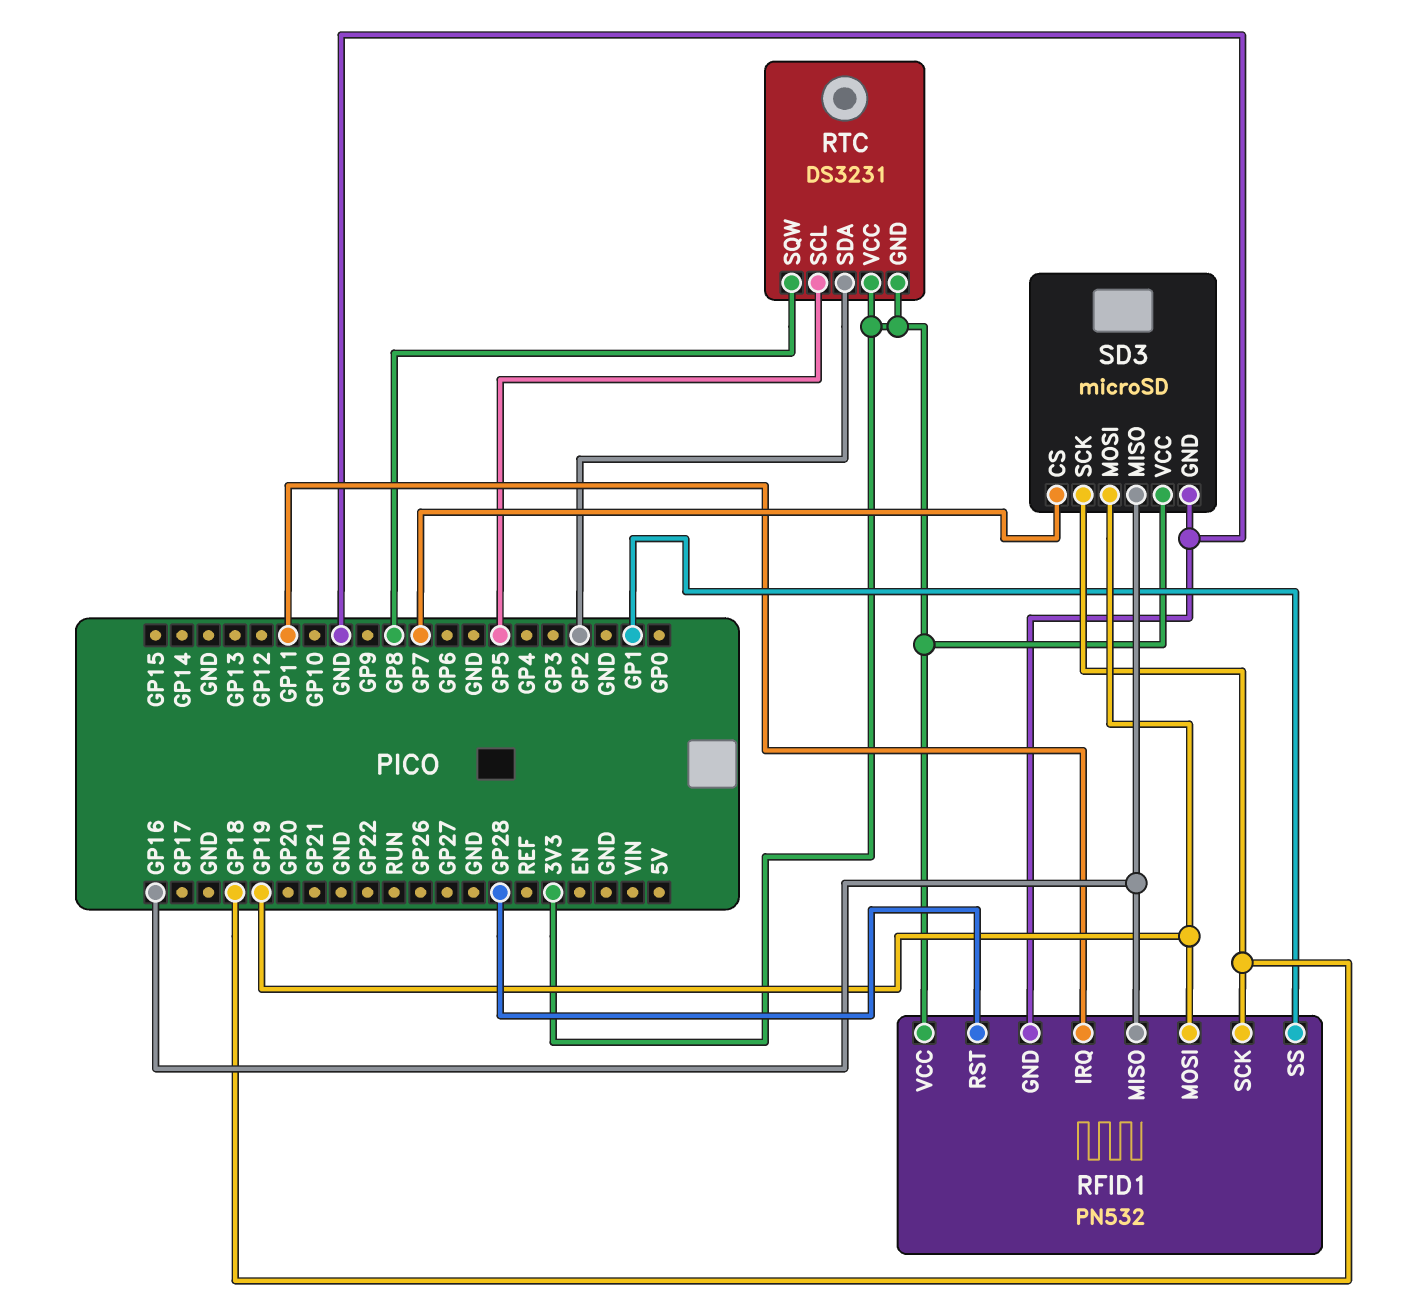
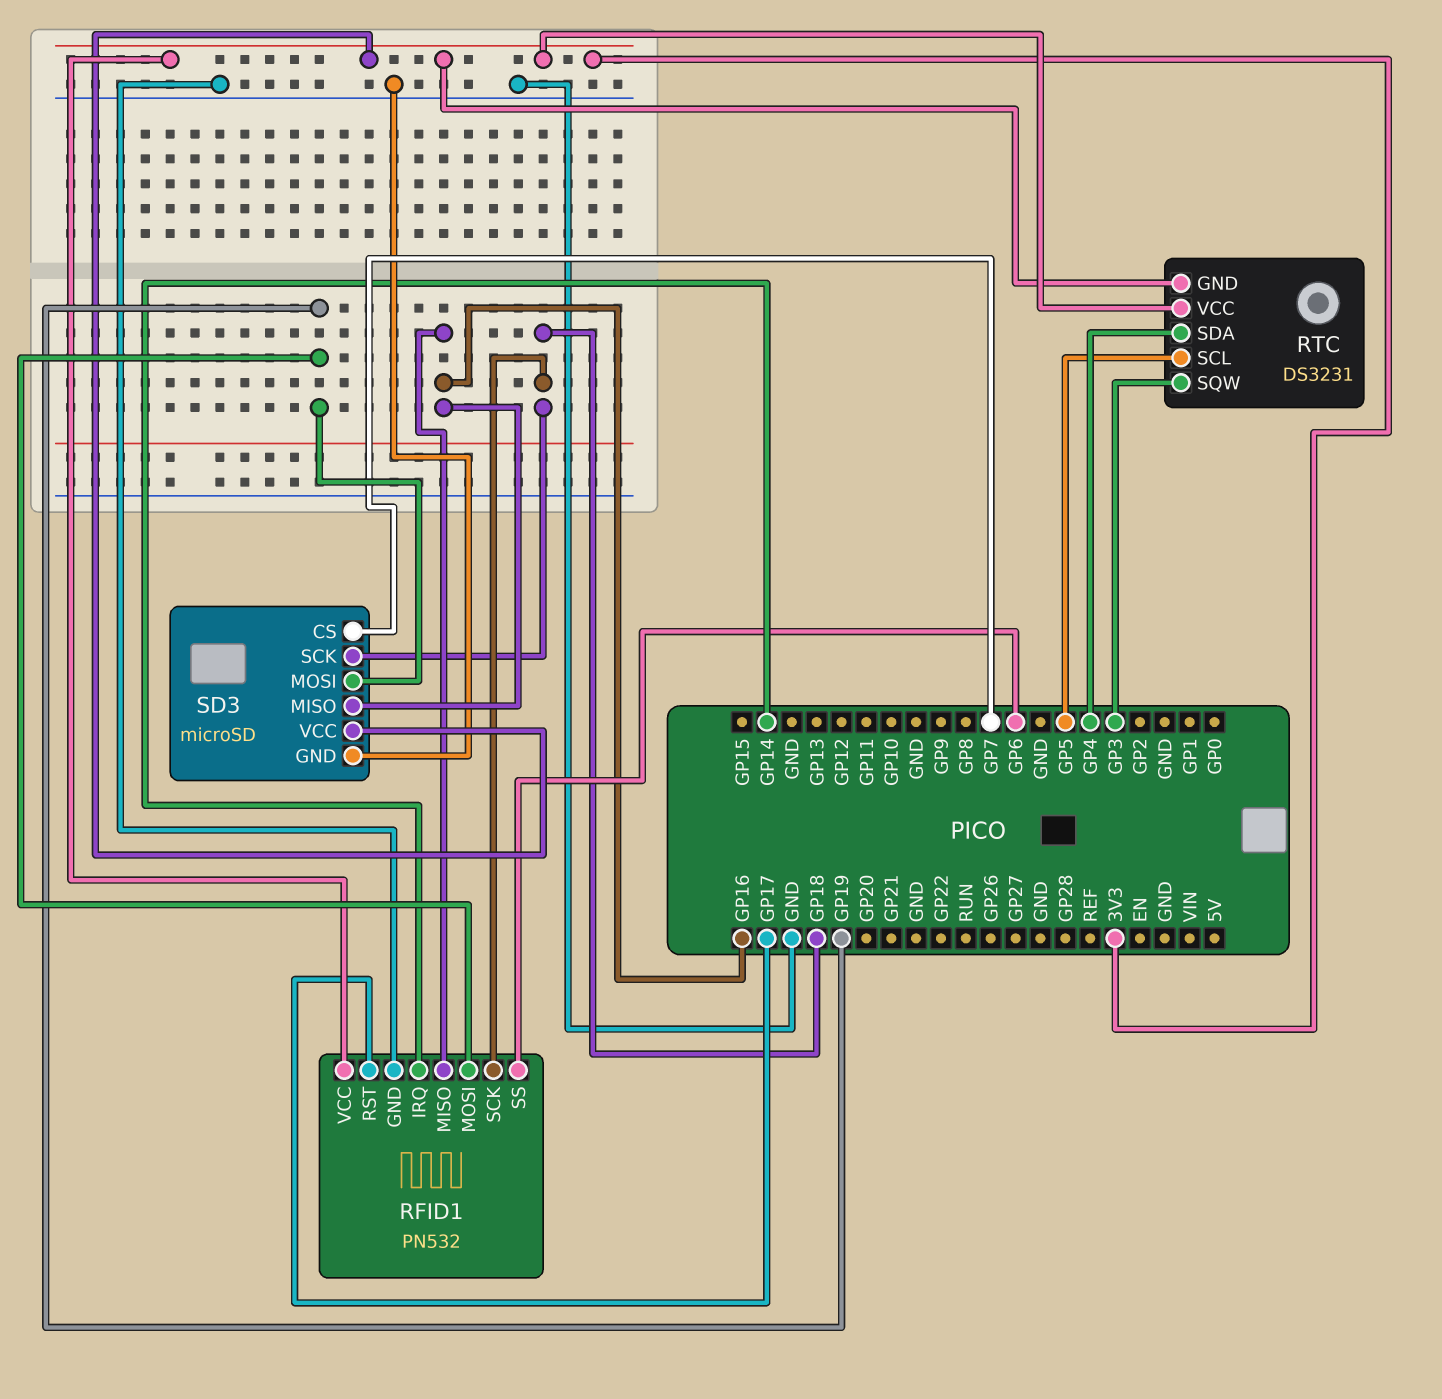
RFID1 pin IRQ: GP11 -> GP14
RFID1 pin RST: GP28 -> GP17
RFID1 pin SS: GP1 -> GP6
RTC pin SDA: GP2 -> GP4
RTC pin SQW: GP8 -> GP3

